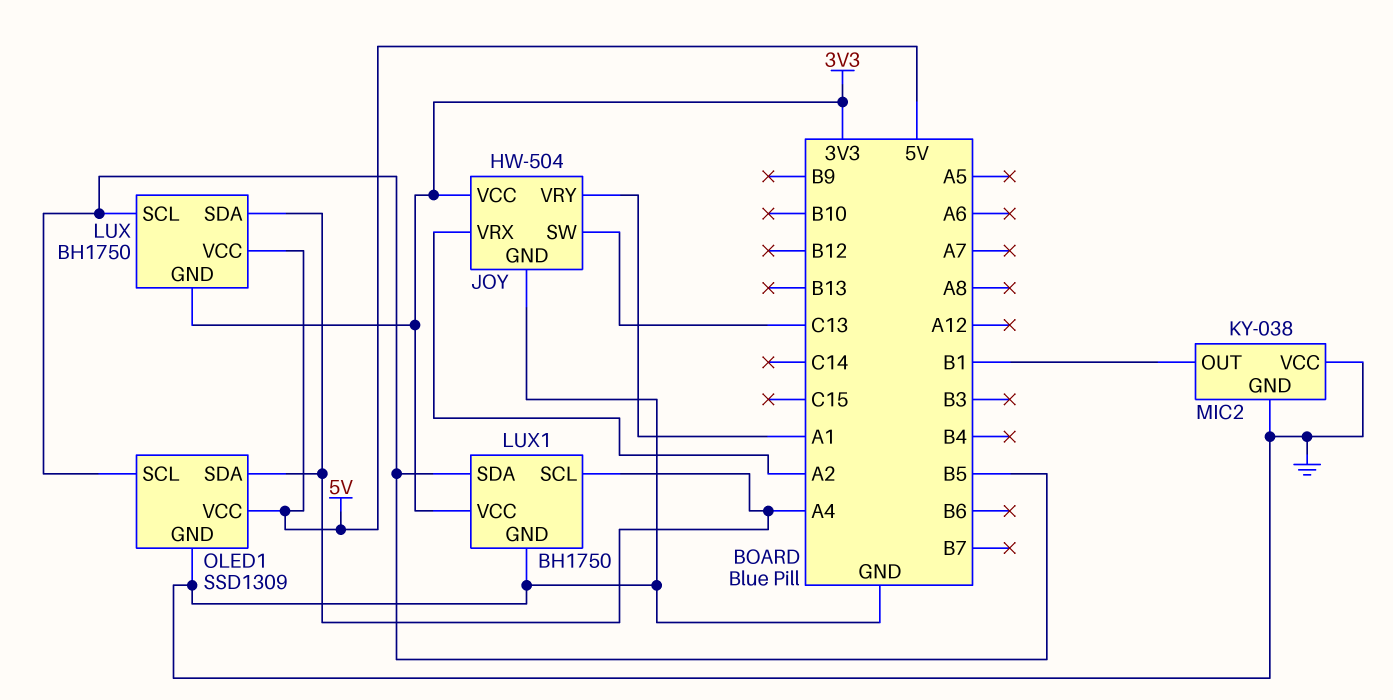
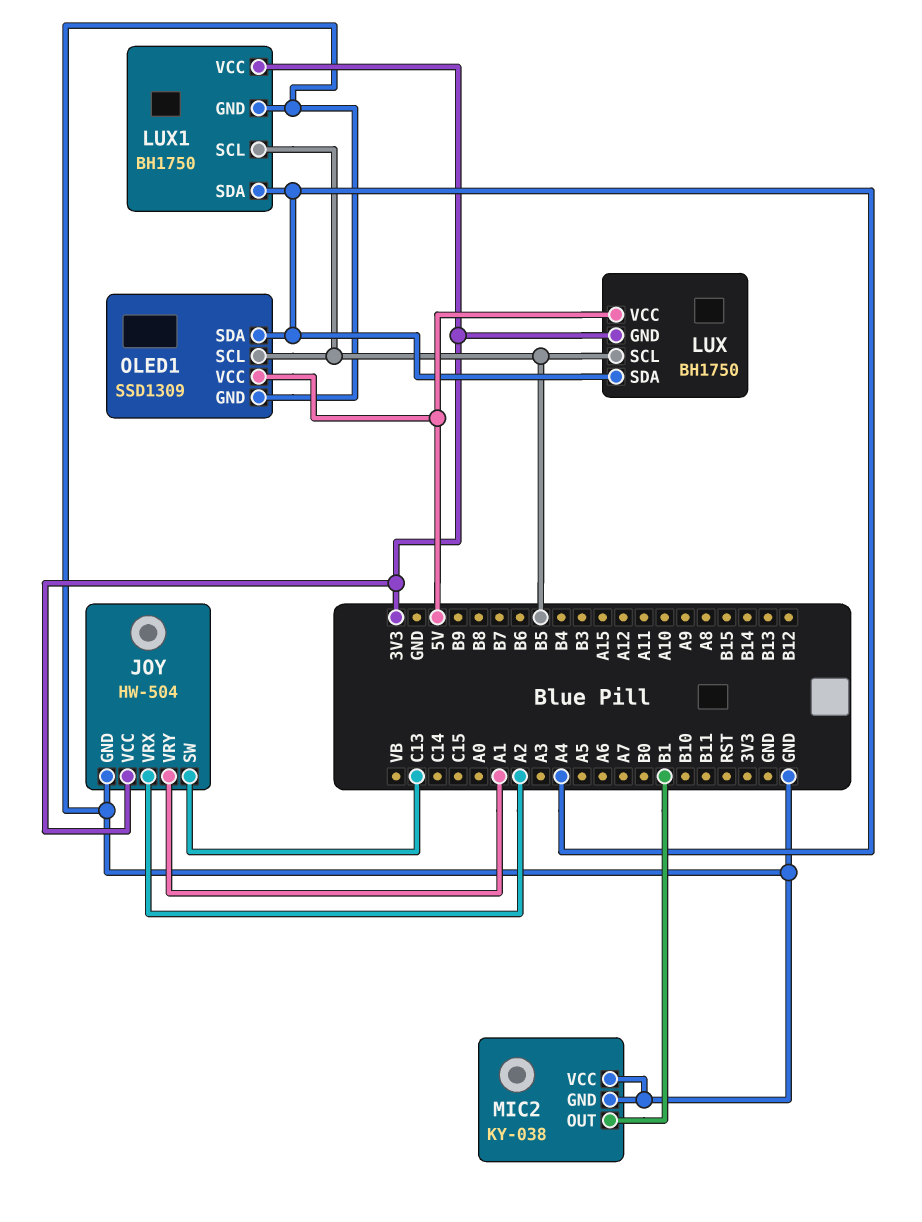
LUX1 pin SCL: A4 -> B5
LUX1 pin SDA: B5 -> A4

